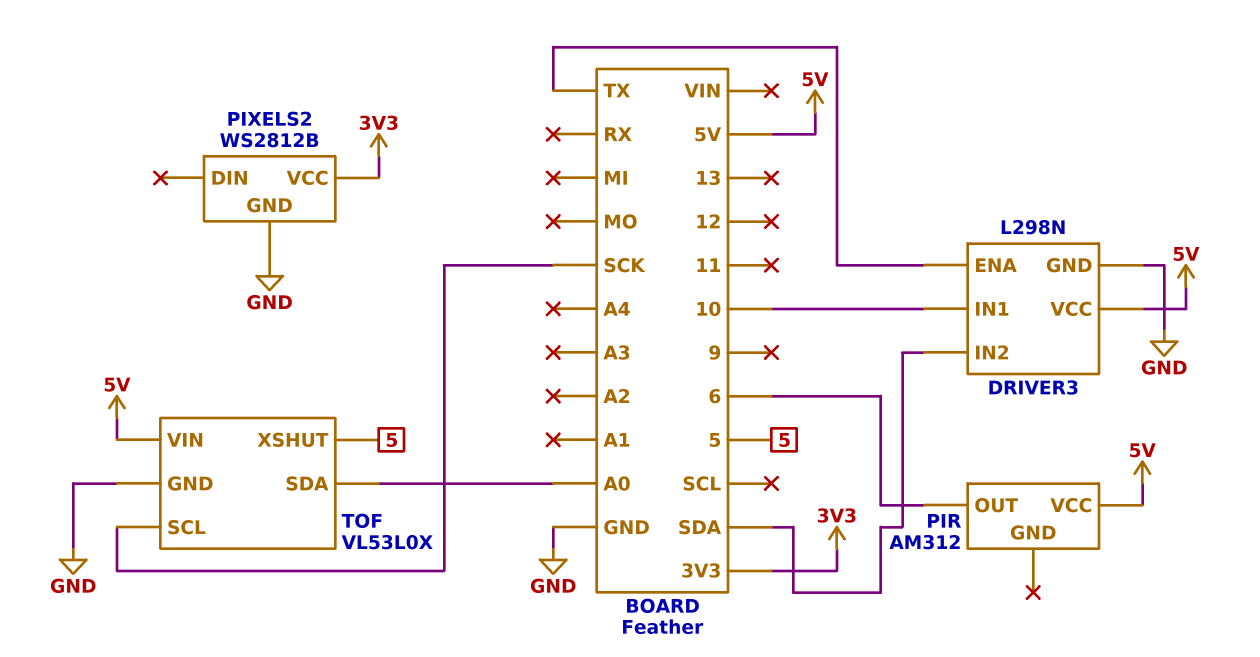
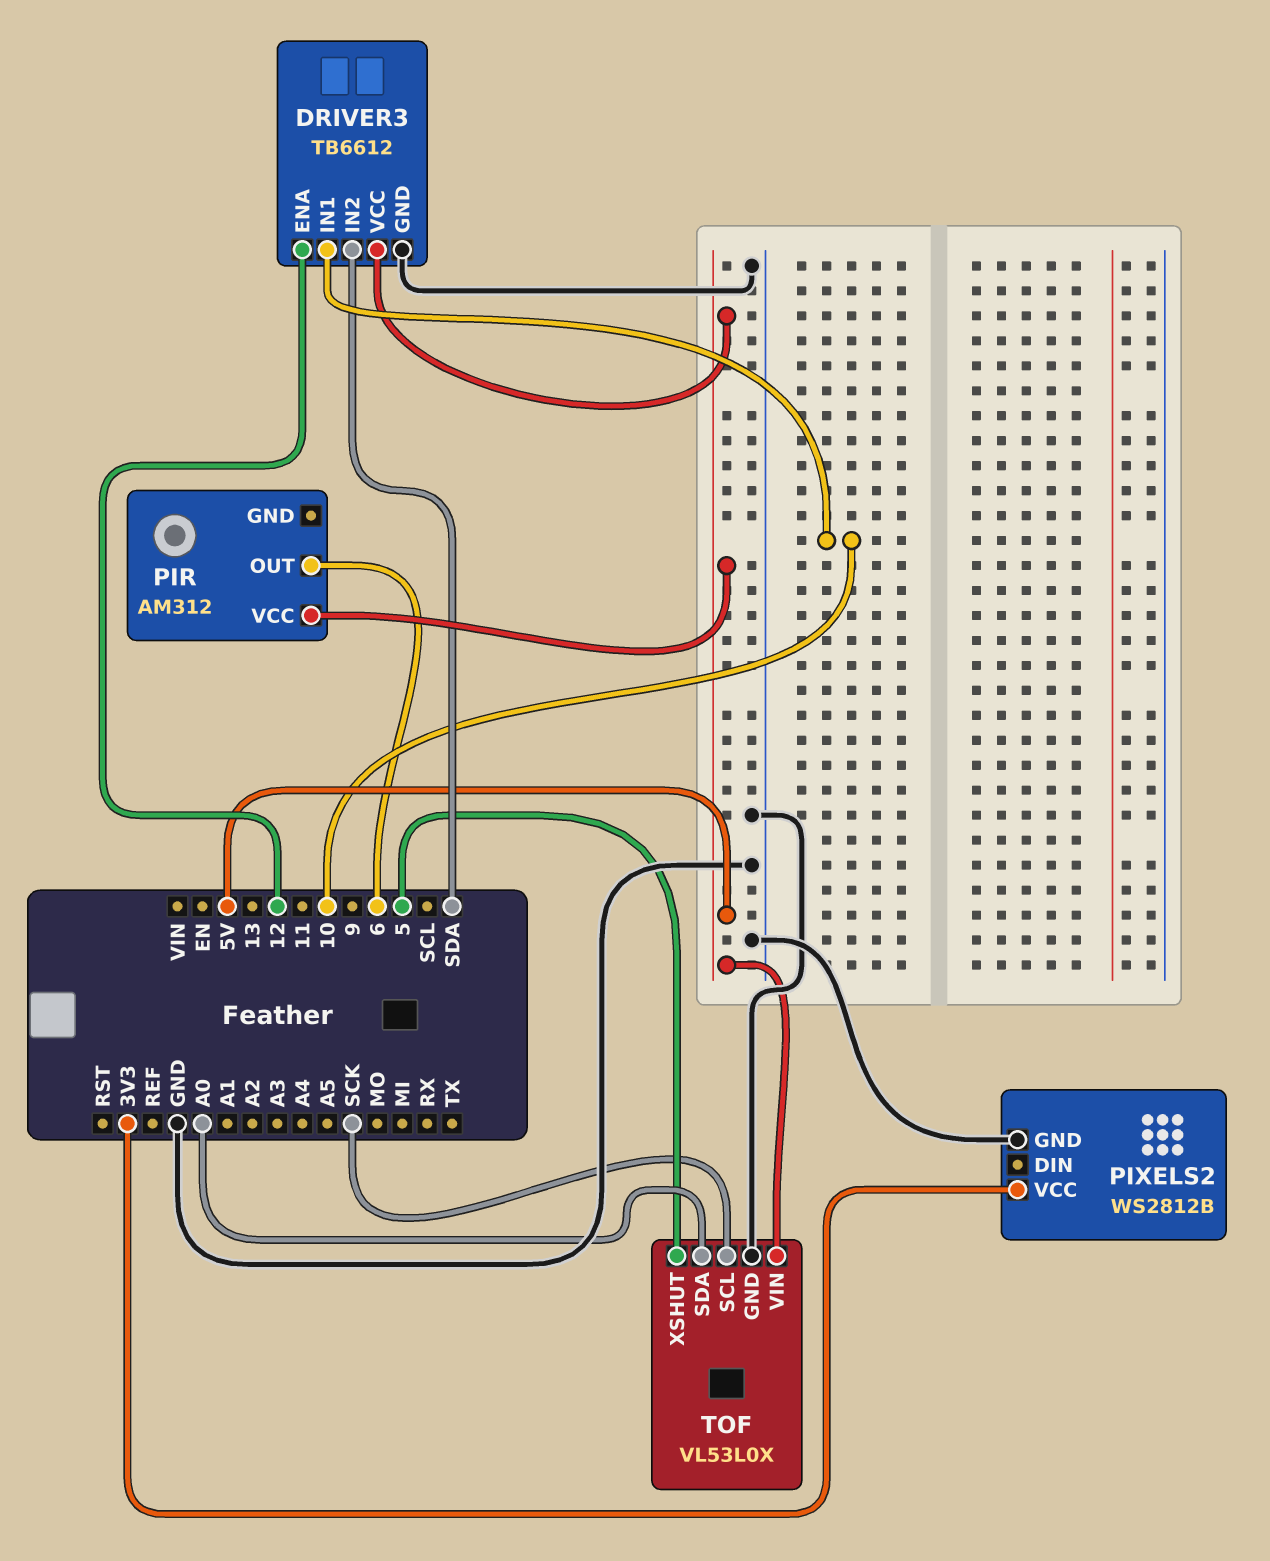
DRIVER3: L298N -> TB6612
DRIVER3 pin ENA: TX -> 12

